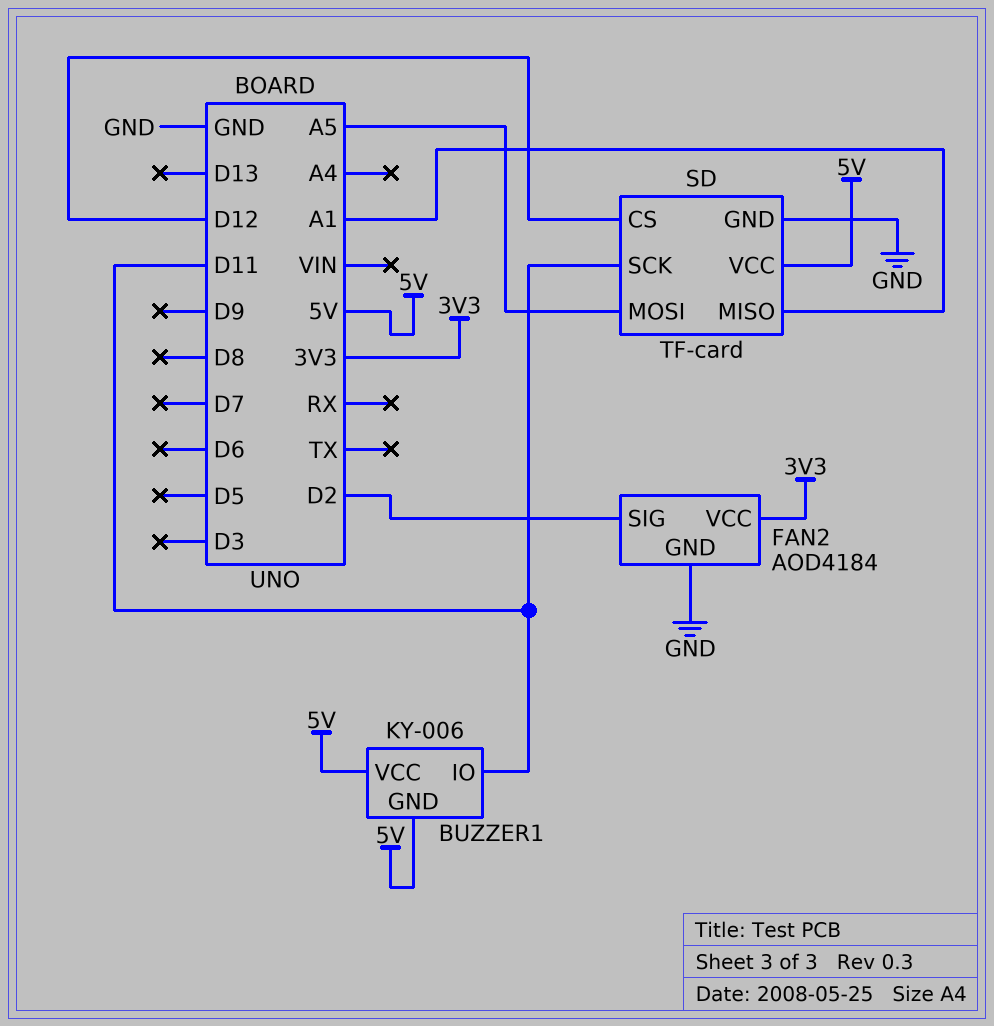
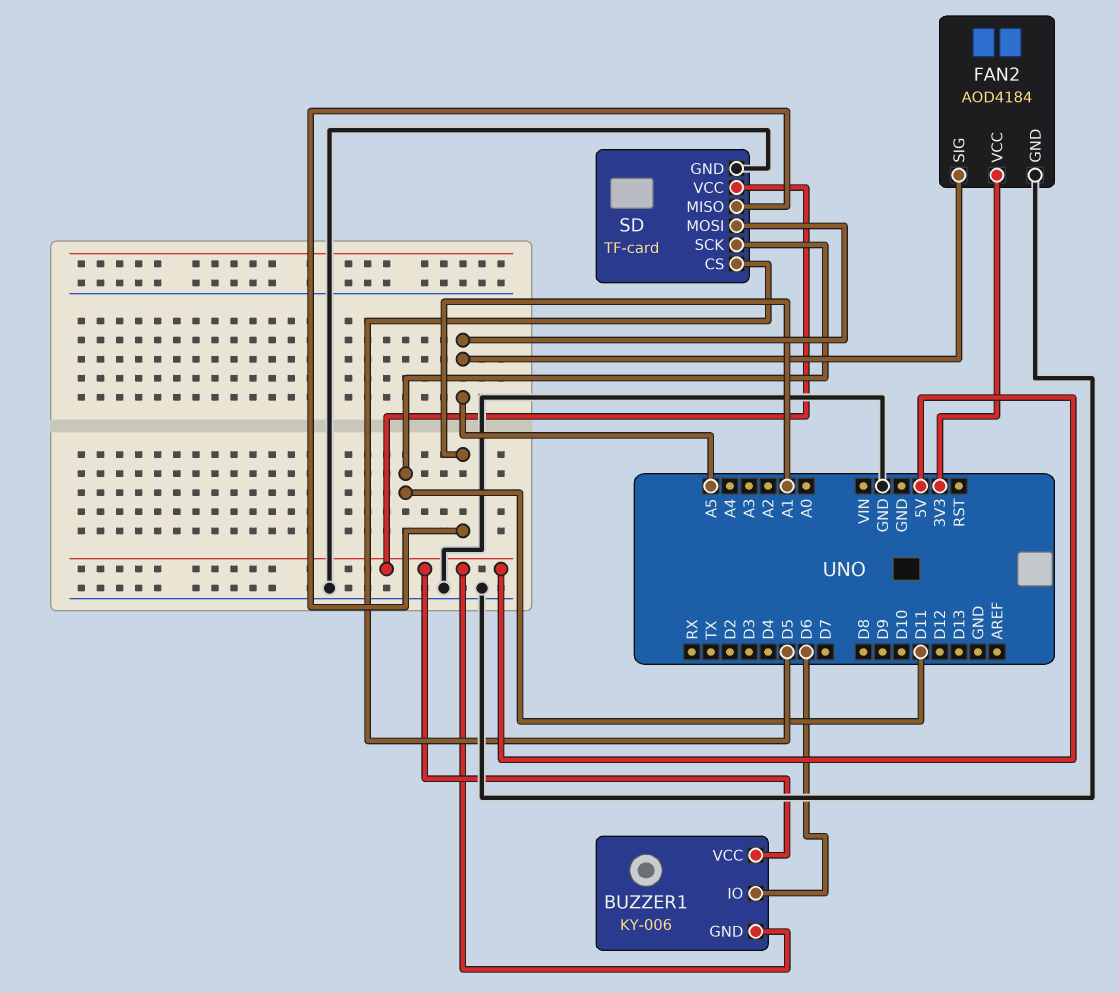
BUZZER1 pin IO: D11 -> D6
FAN2 pin SIG: D2 -> A5
SD pin CS: D12 -> D5

